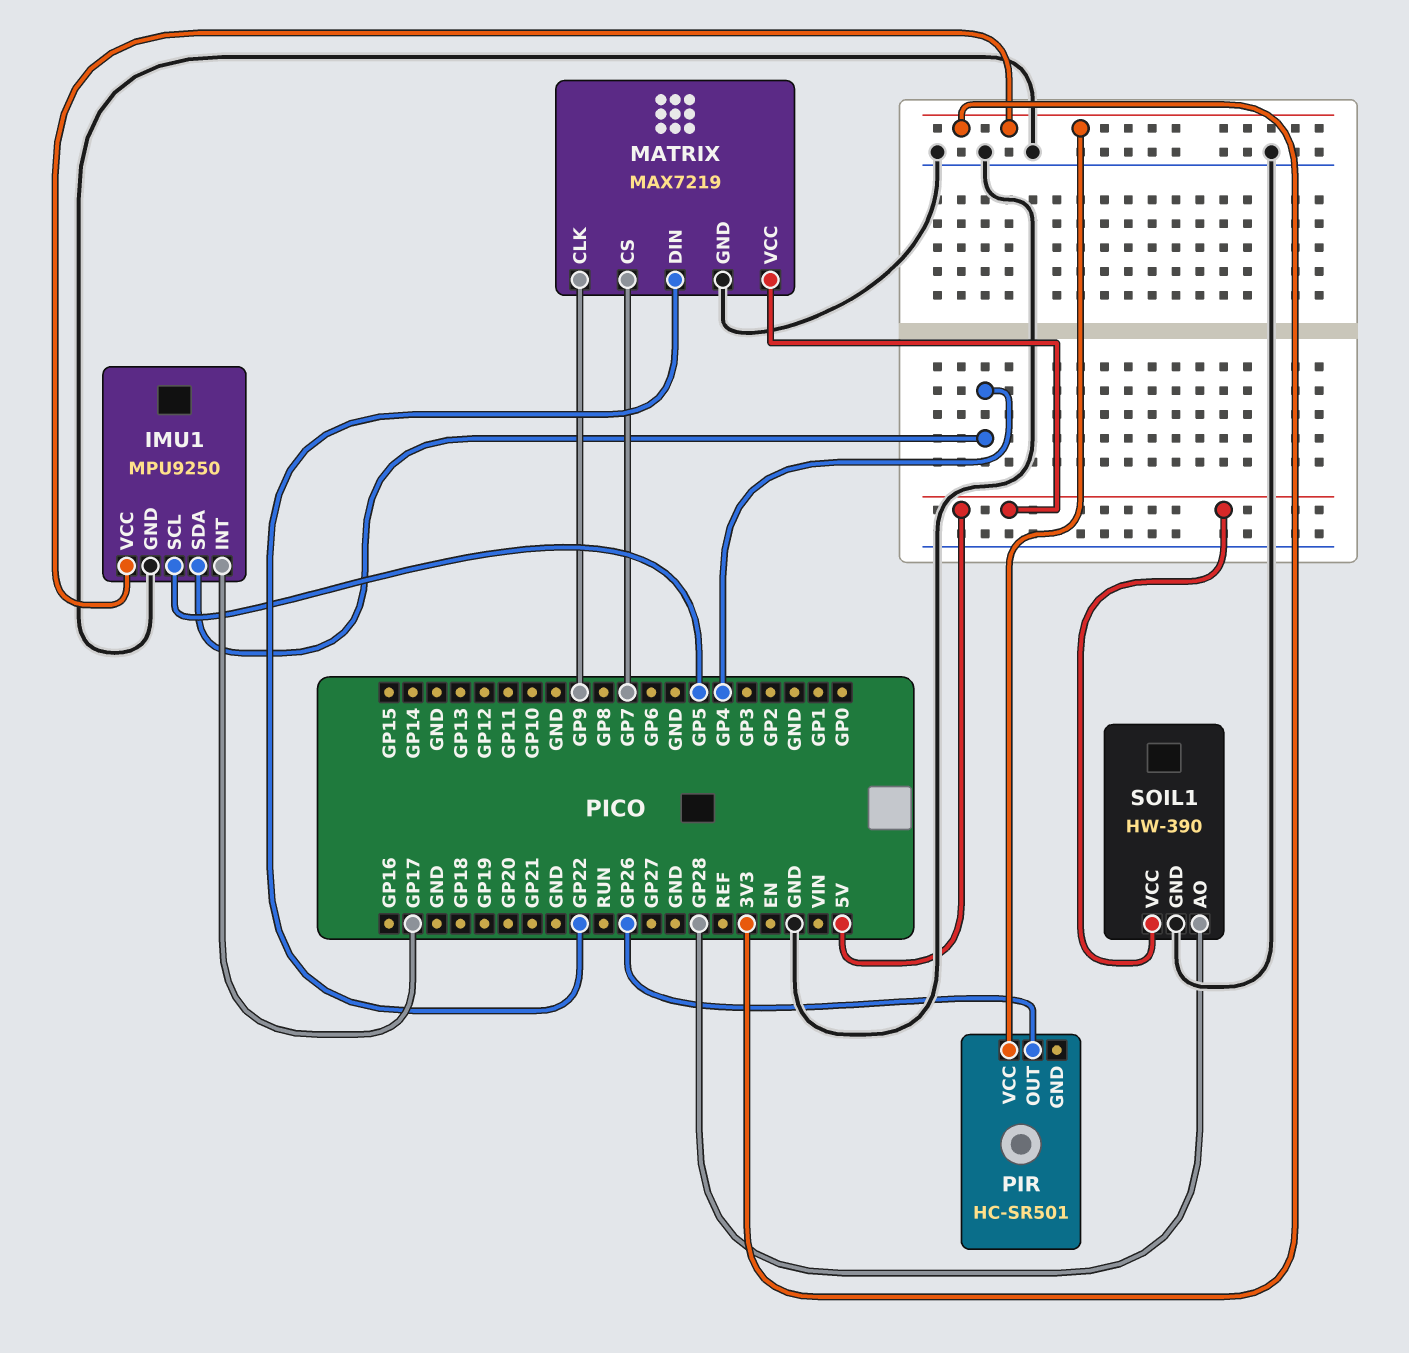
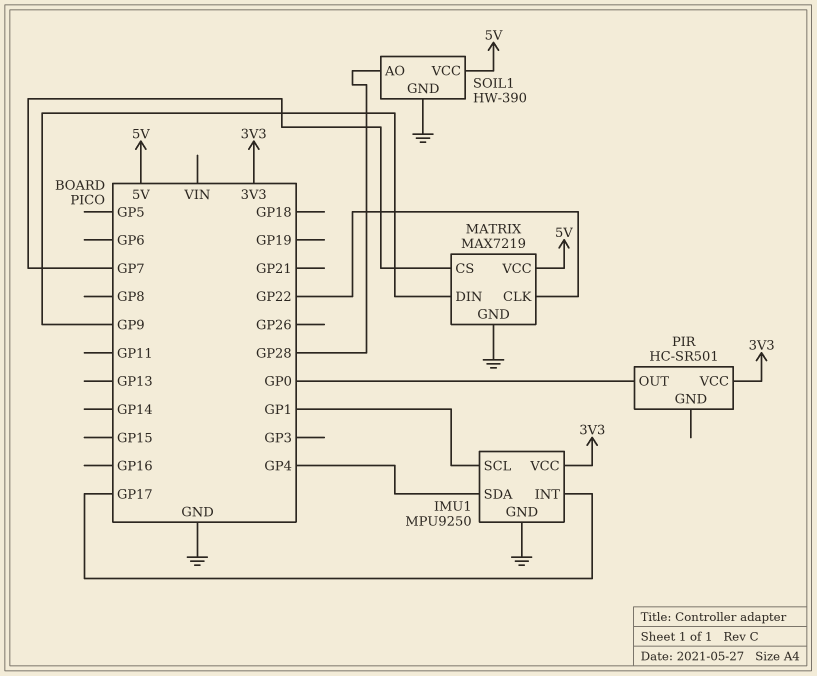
IMU1 pin SCL: GP5 -> GP1
MATRIX pin CLK: GP9 -> GP22
MATRIX pin DIN: GP22 -> GP9
PIR pin OUT: GP26 -> GP0

